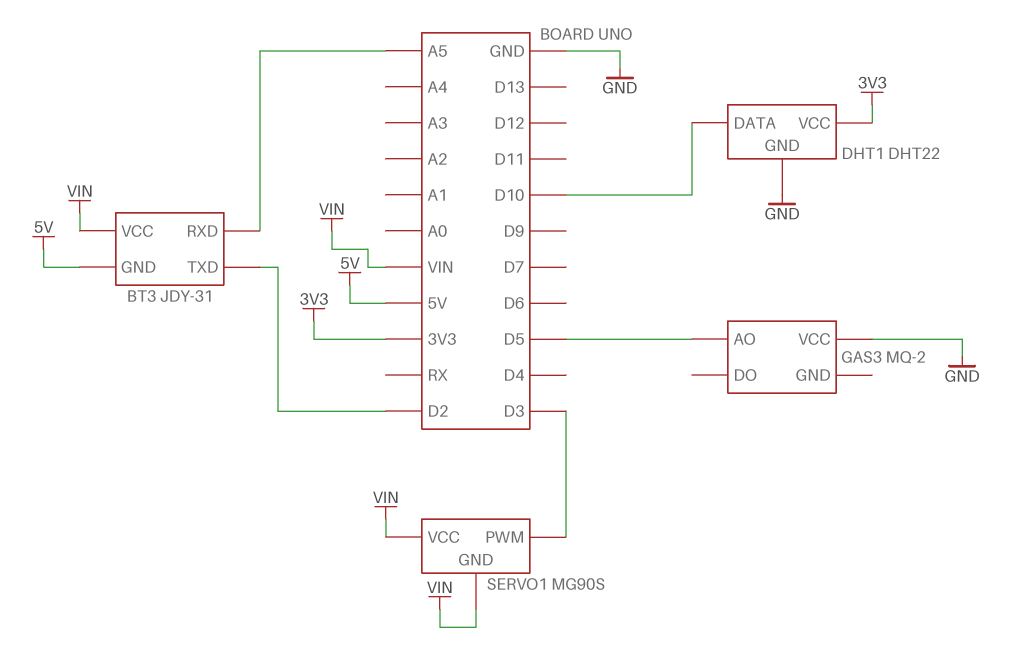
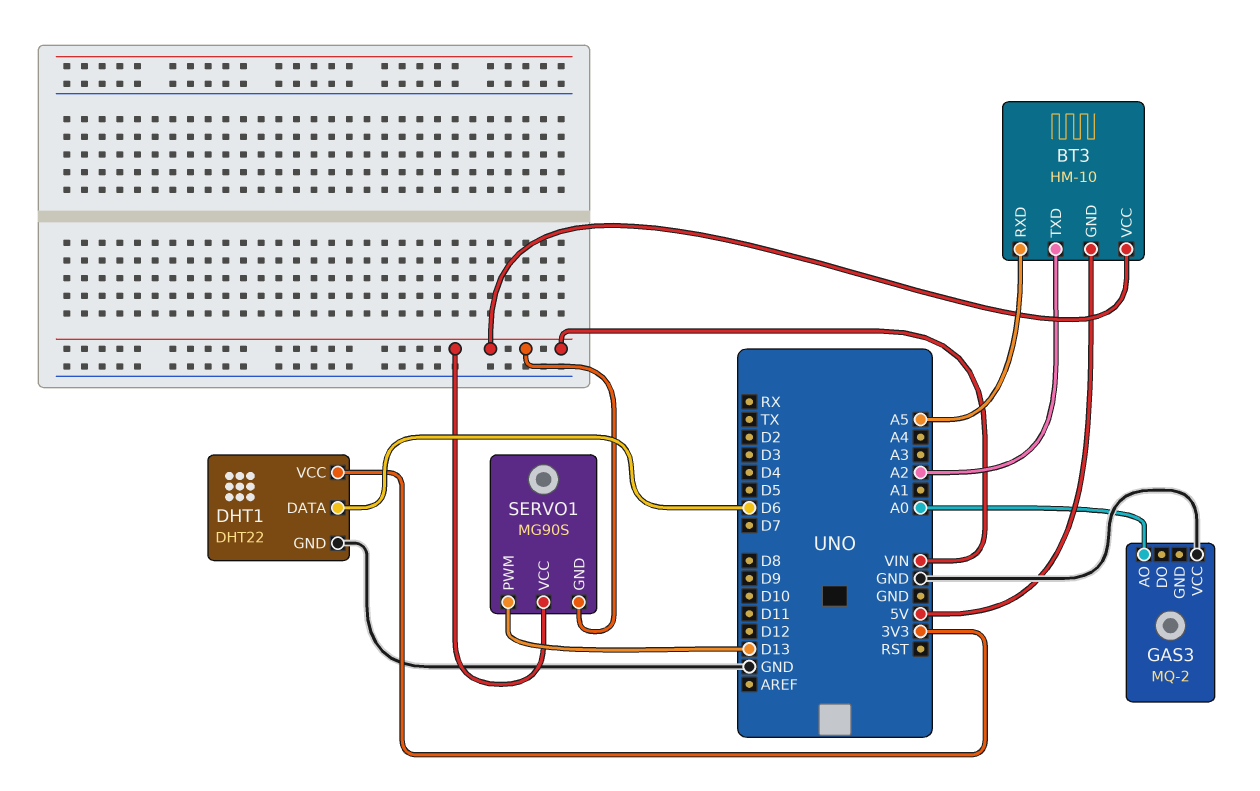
BT3: JDY-31 -> HM-10
BT3 pin TXD: D2 -> A2
DHT1 pin DATA: D10 -> D6
GAS3 pin AO: D5 -> A0
SERVO1 pin PWM: D3 -> D13

